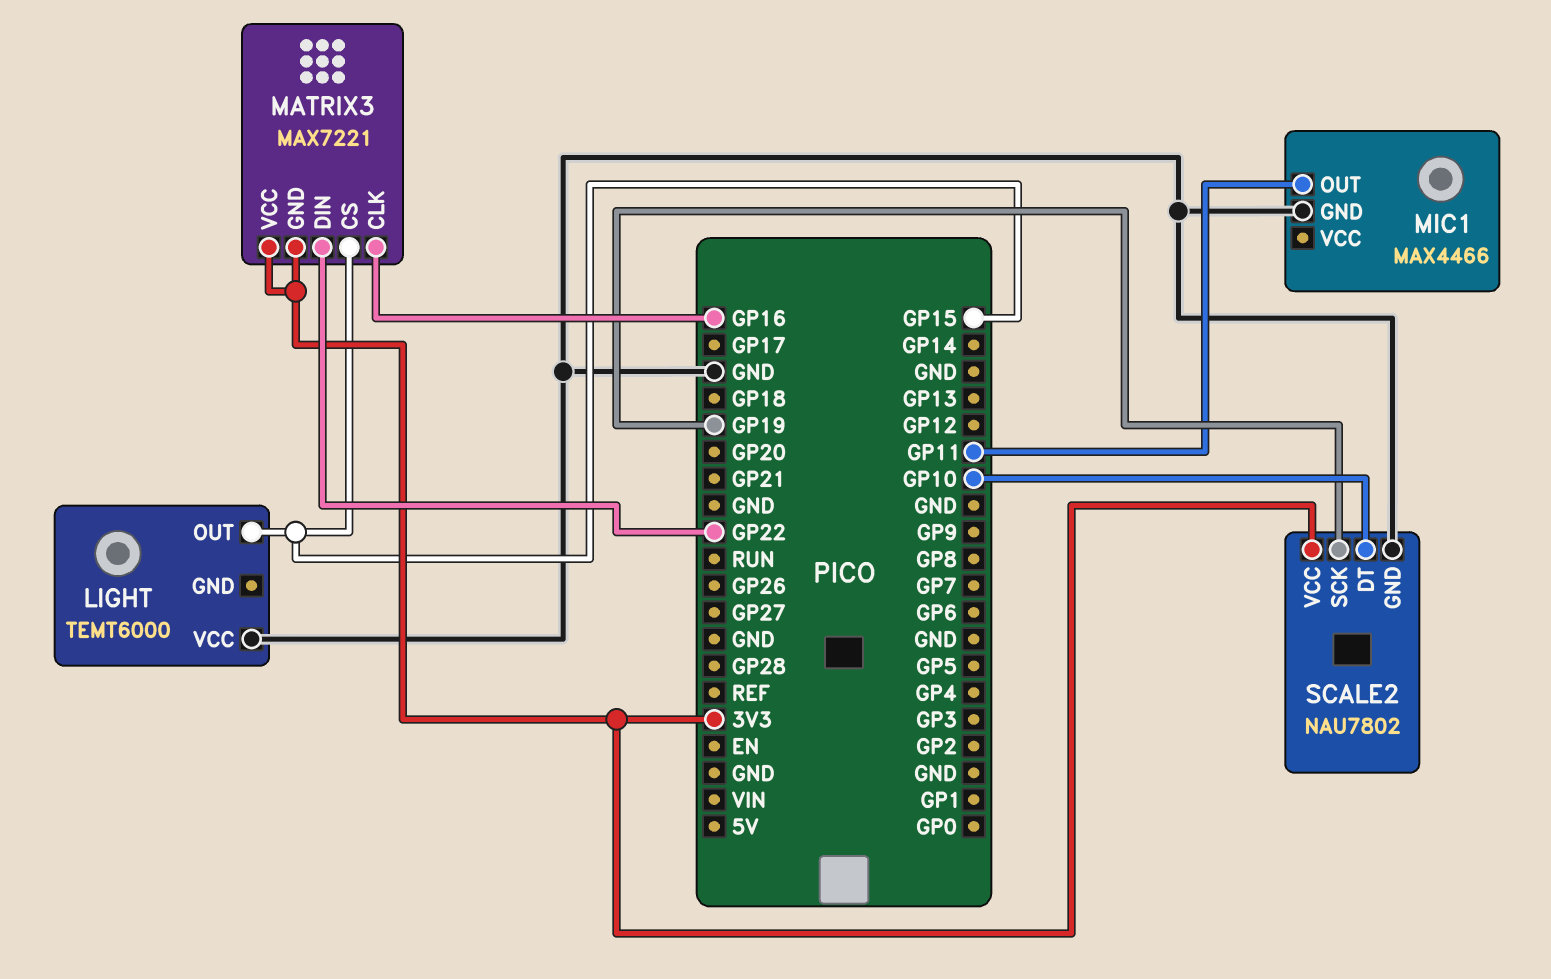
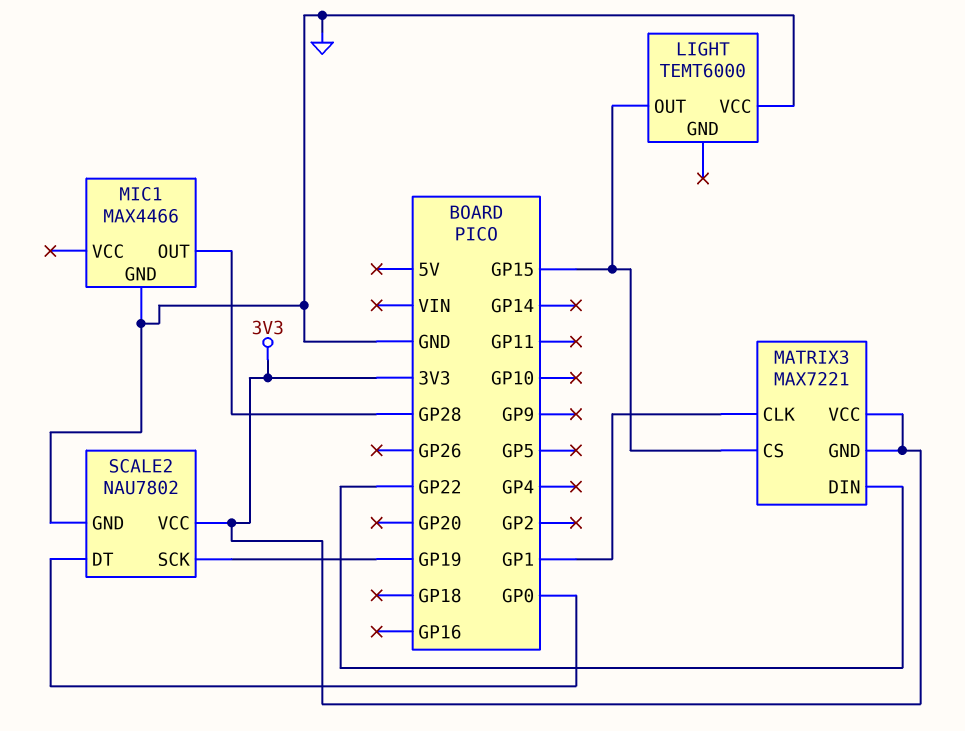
MATRIX3 pin CLK: GP16 -> GP1
MIC1 pin OUT: GP11 -> GP28
SCALE2 pin DT: GP10 -> GP0

